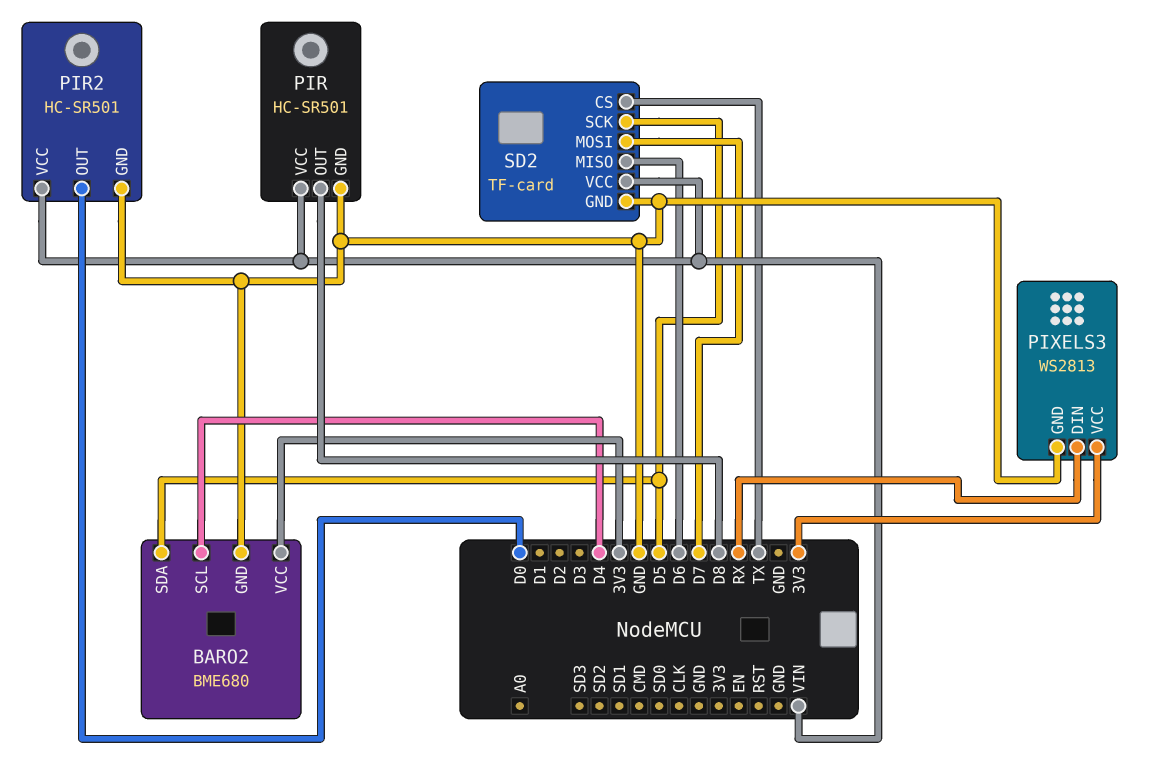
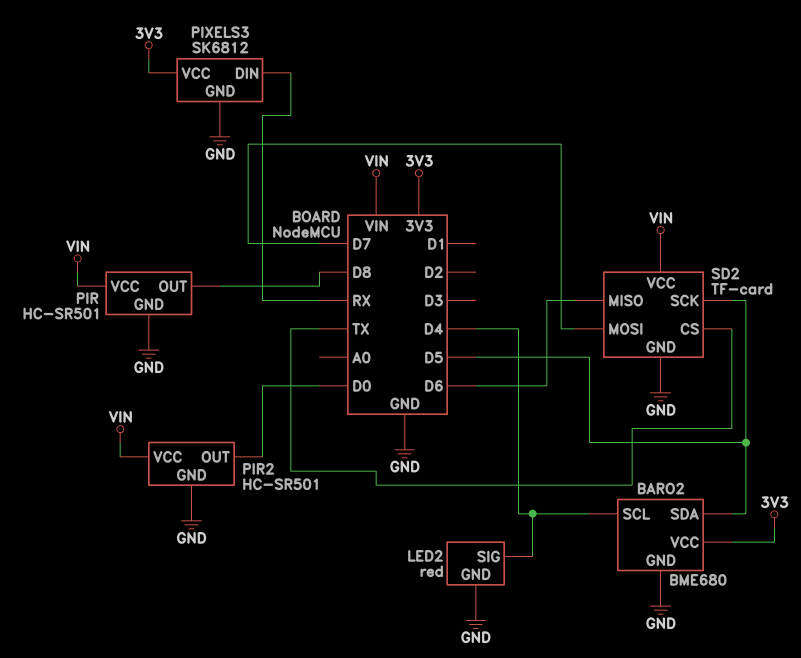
LED2: none -> red
LED2 pin GND: none -> GND
LED2 pin SIG: none -> D4
PIXELS3: WS2813 -> SK6812

